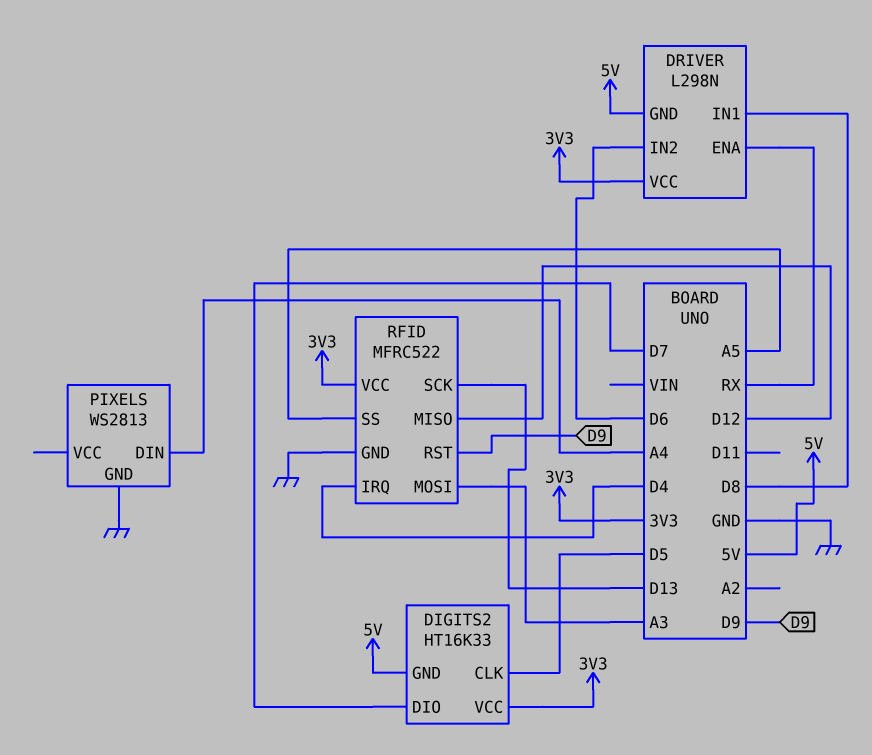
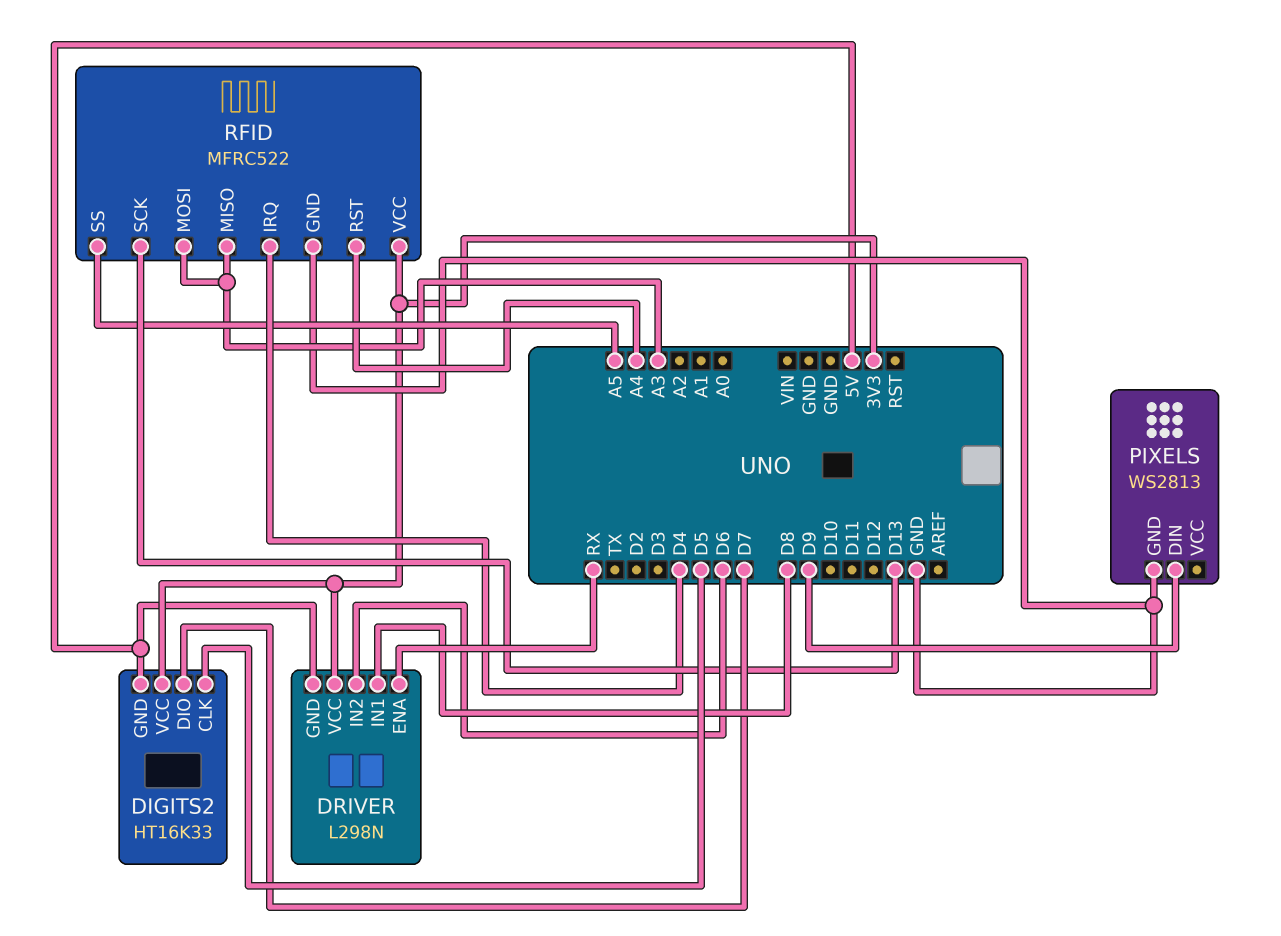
PIXELS pin DIN: A4 -> D9
RFID pin MISO: D12 -> A3
RFID pin RST: D9 -> A4

